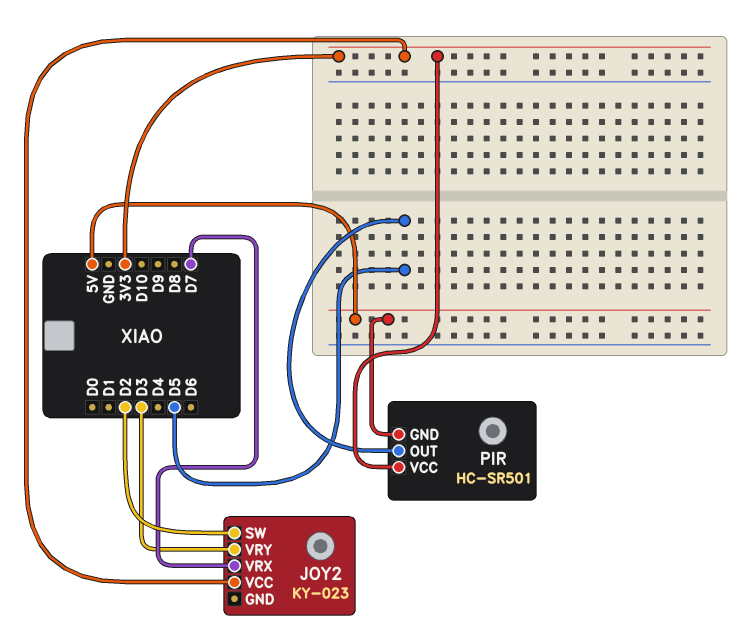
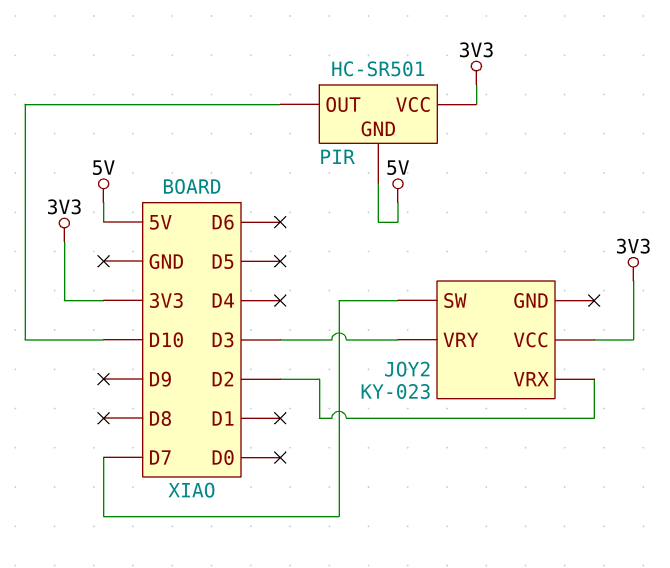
JOY2 pin SW: D2 -> D7
JOY2 pin VRX: D7 -> D2
PIR pin OUT: D5 -> D10

